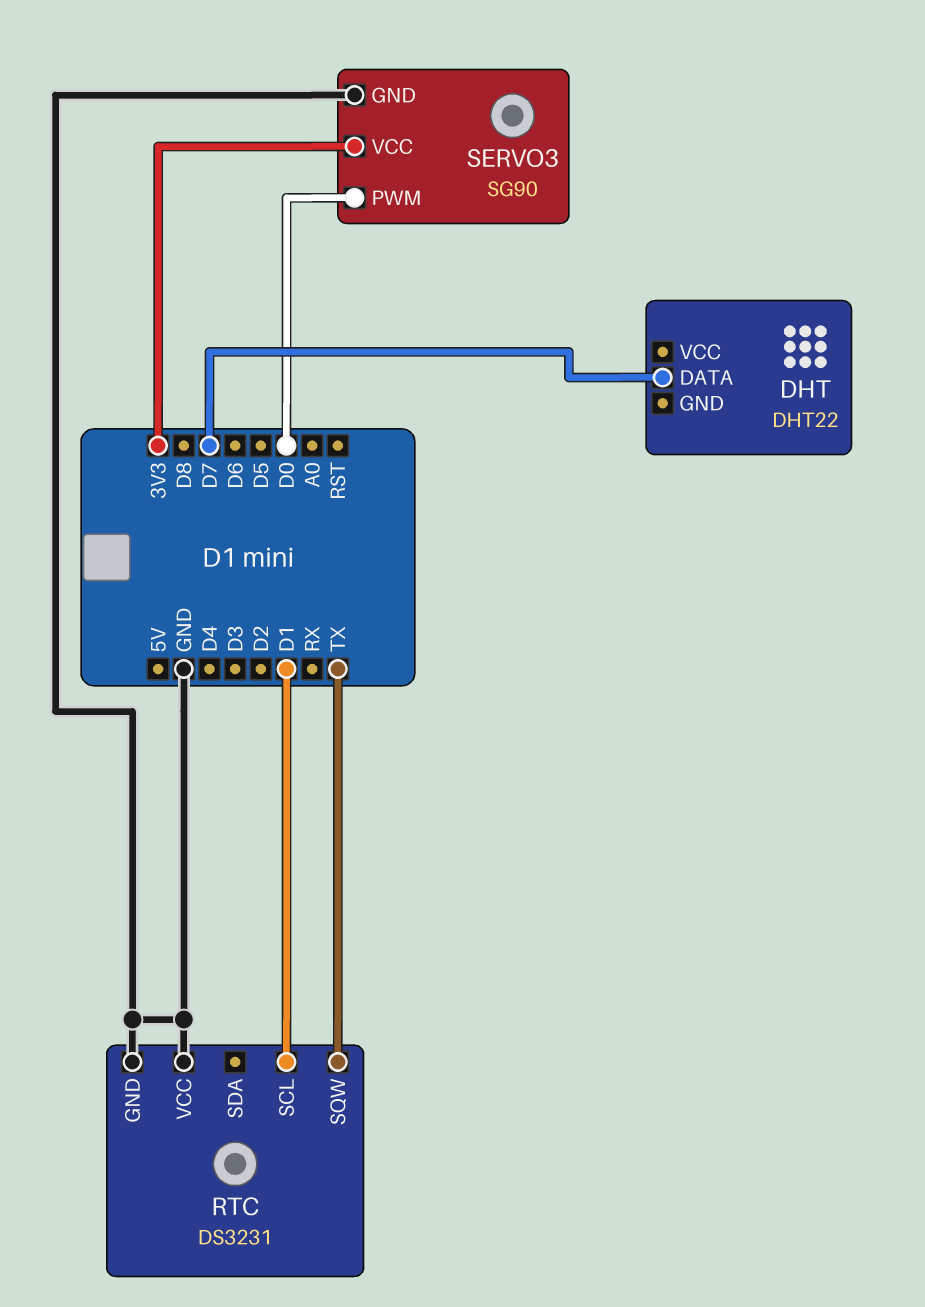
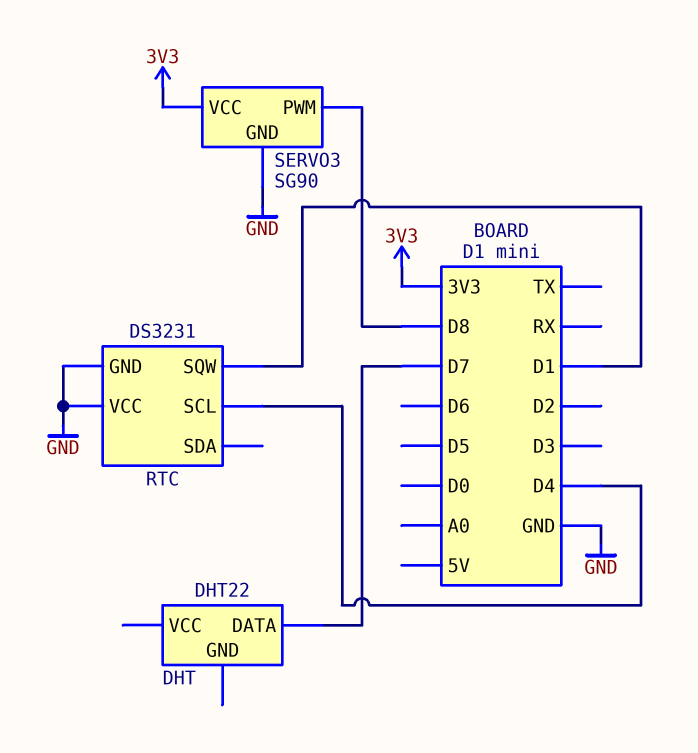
RTC pin SCL: D1 -> D4
RTC pin SQW: TX -> D1
SERVO3 pin PWM: D0 -> D8

